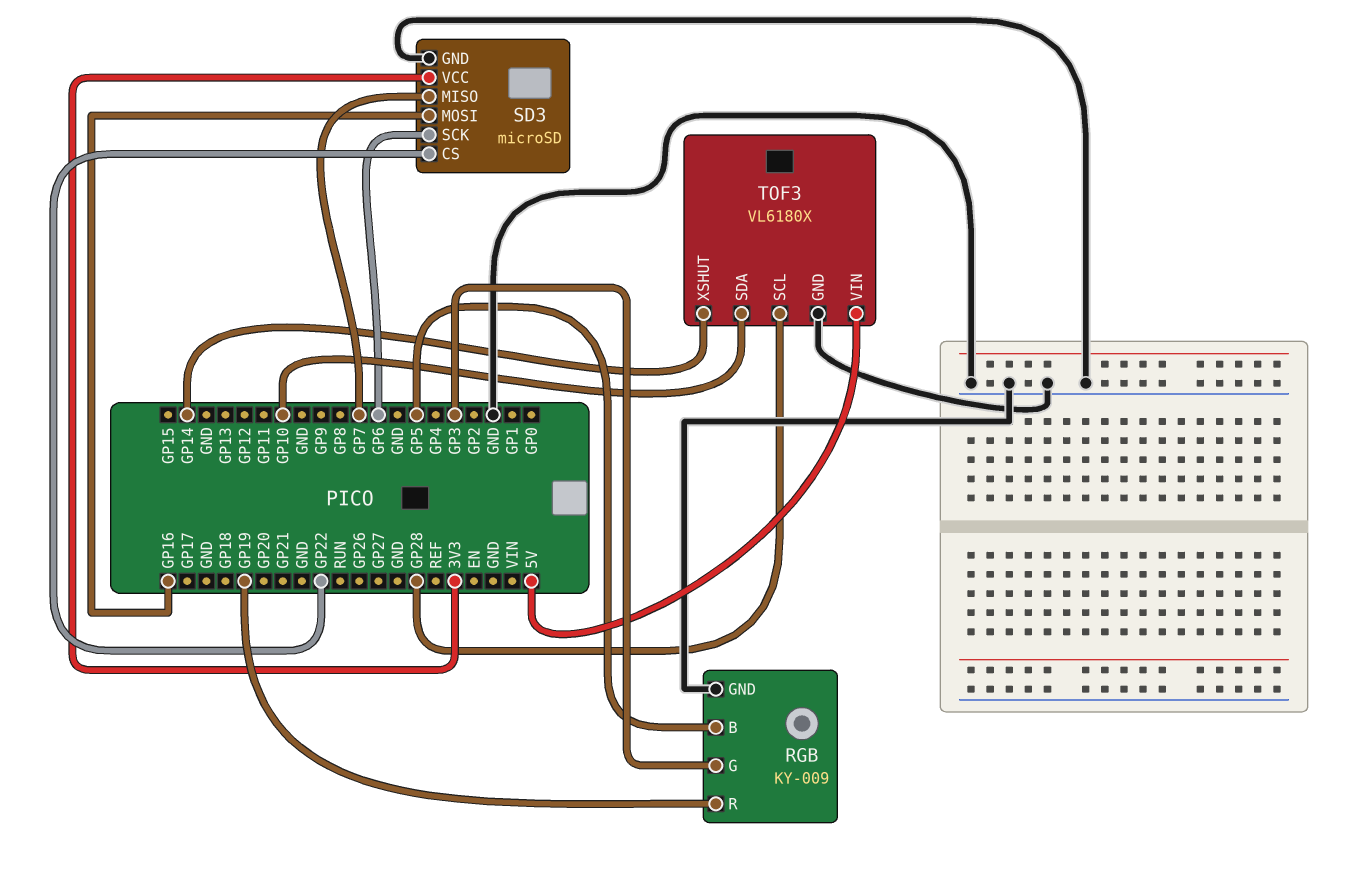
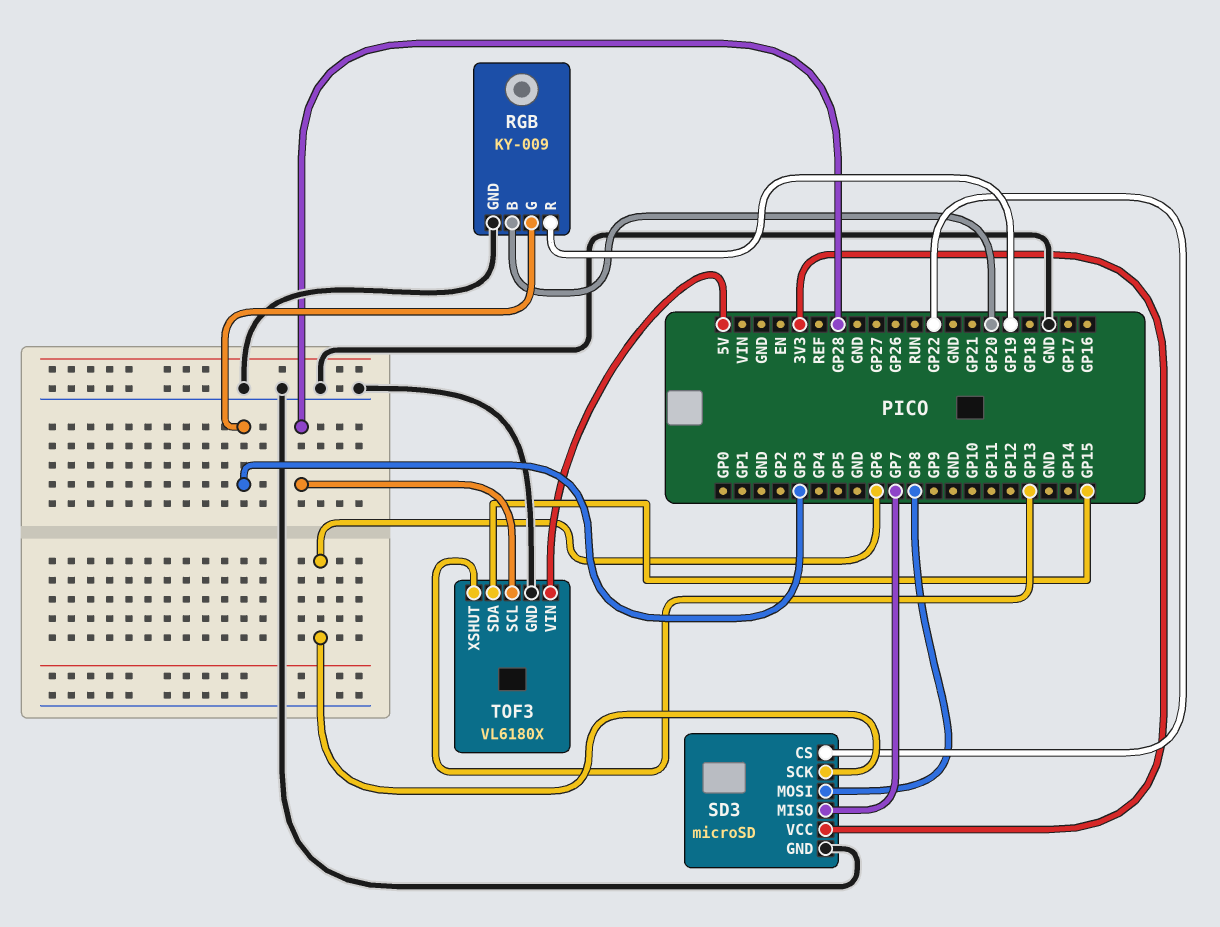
RGB pin B: GP5 -> GP20
SD3 pin MOSI: GP16 -> GP8
TOF3 pin SDA: GP10 -> GP15
TOF3 pin XSHUT: GP14 -> GP13

